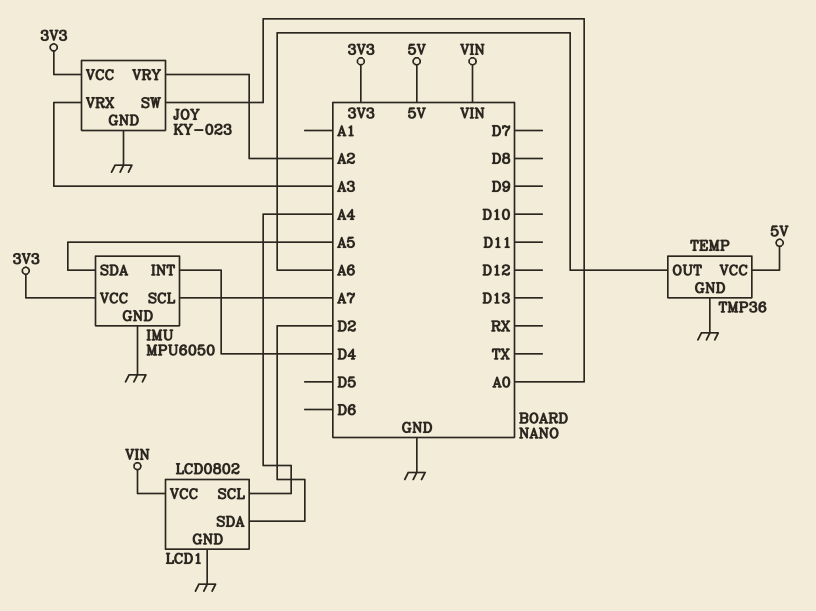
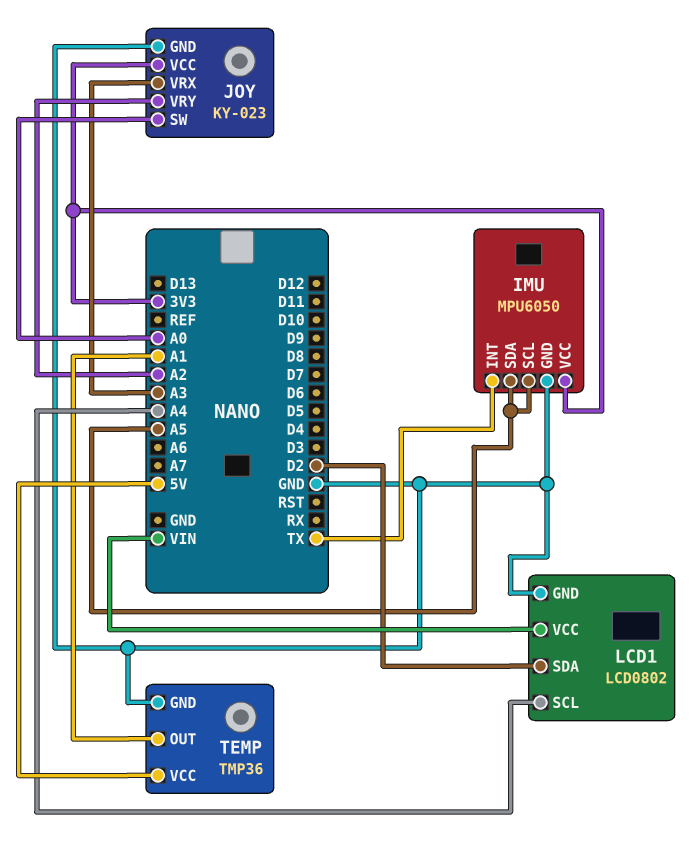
IMU pin INT: D4 -> TX
IMU pin SCL: A7 -> A5
TEMP pin OUT: A6 -> A1

